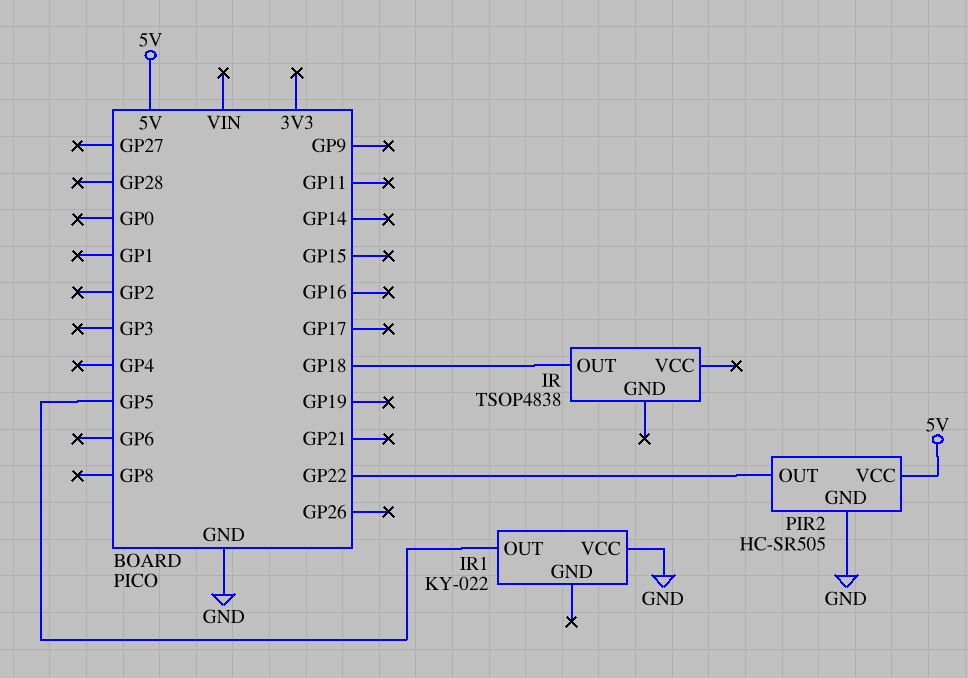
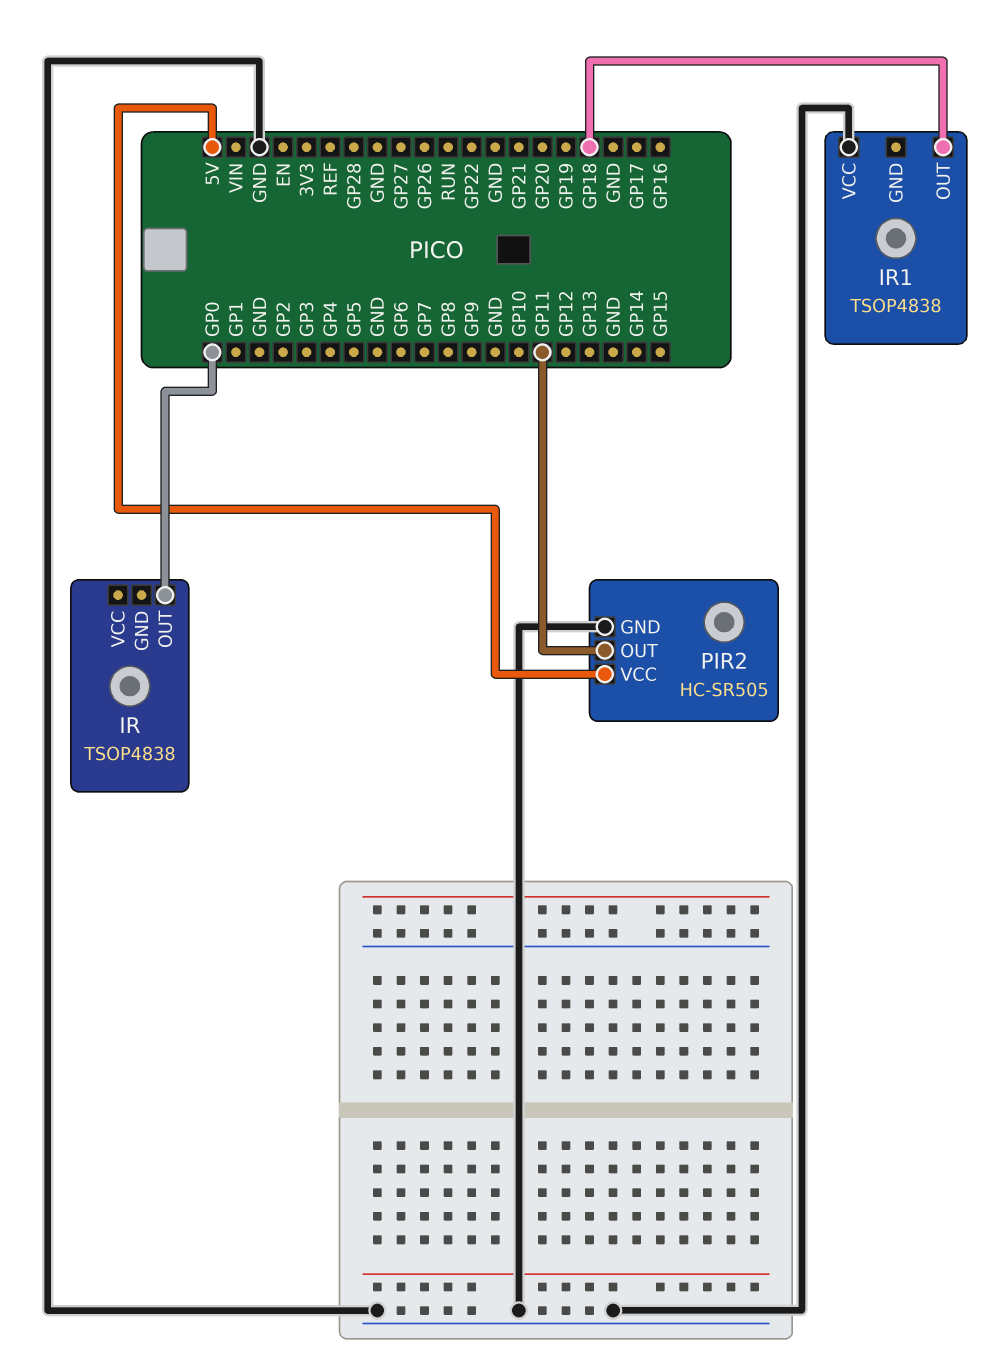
IR pin OUT: GP18 -> GP0
IR1: KY-022 -> TSOP4838
IR1 pin OUT: GP5 -> GP18
PIR2 pin OUT: GP22 -> GP11

